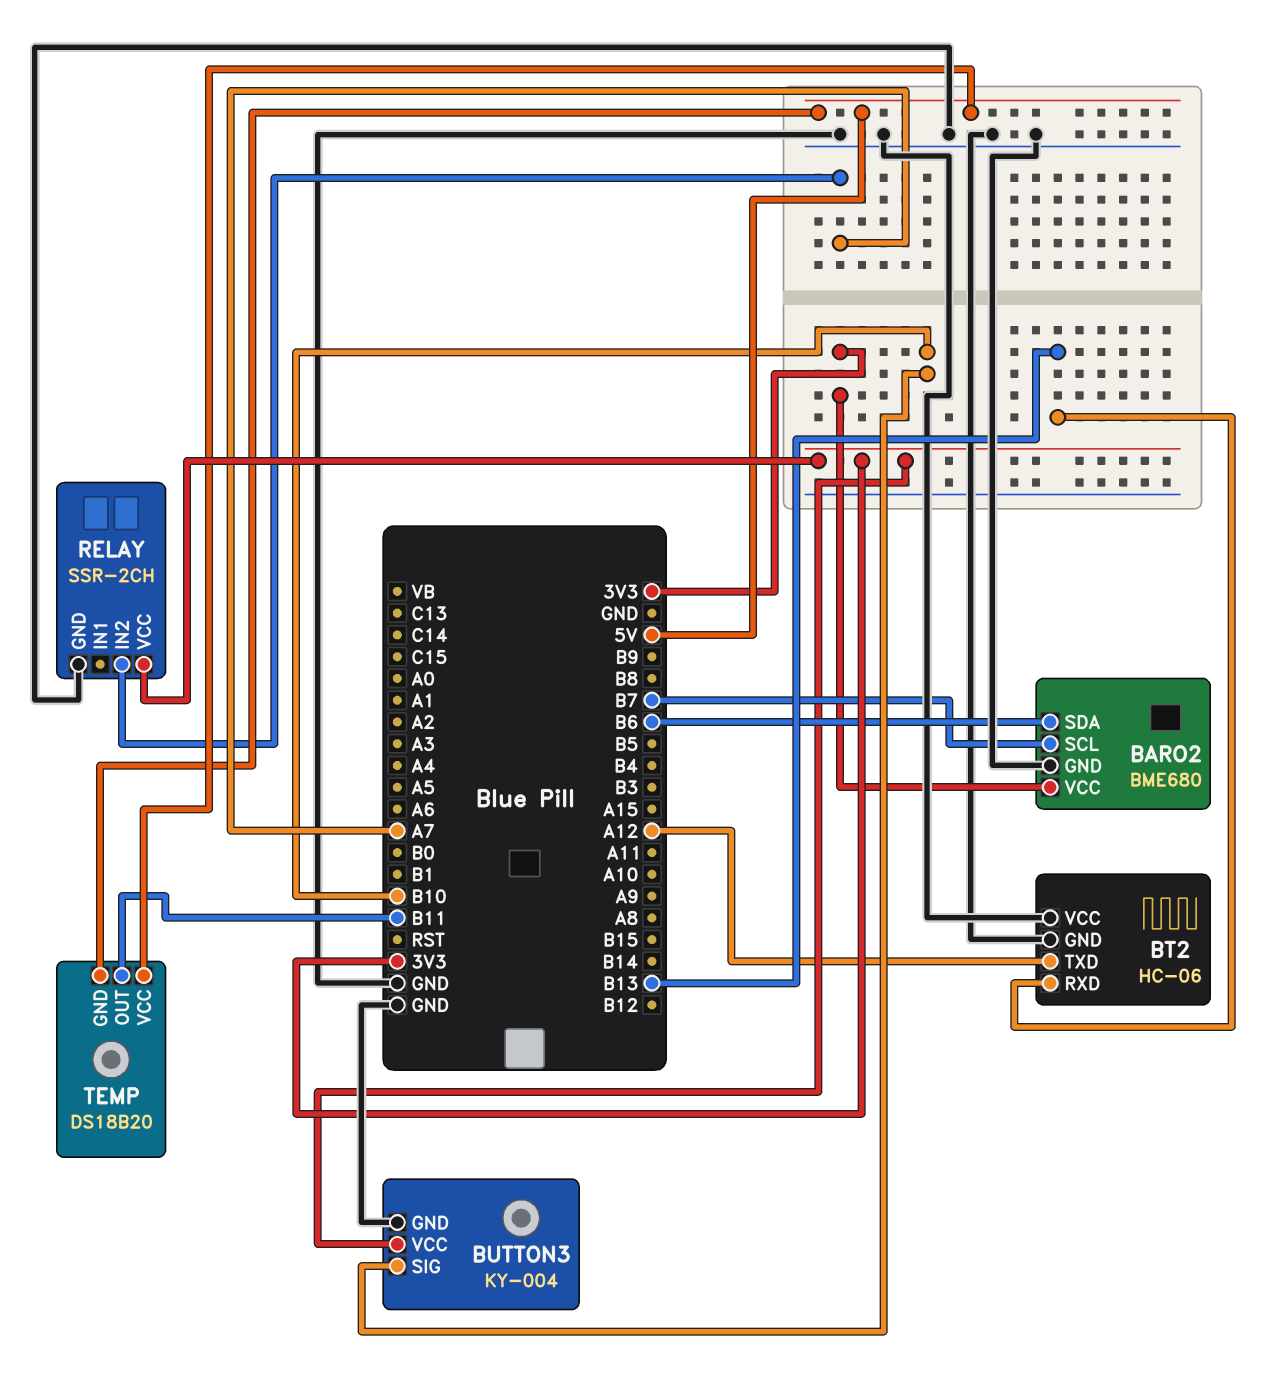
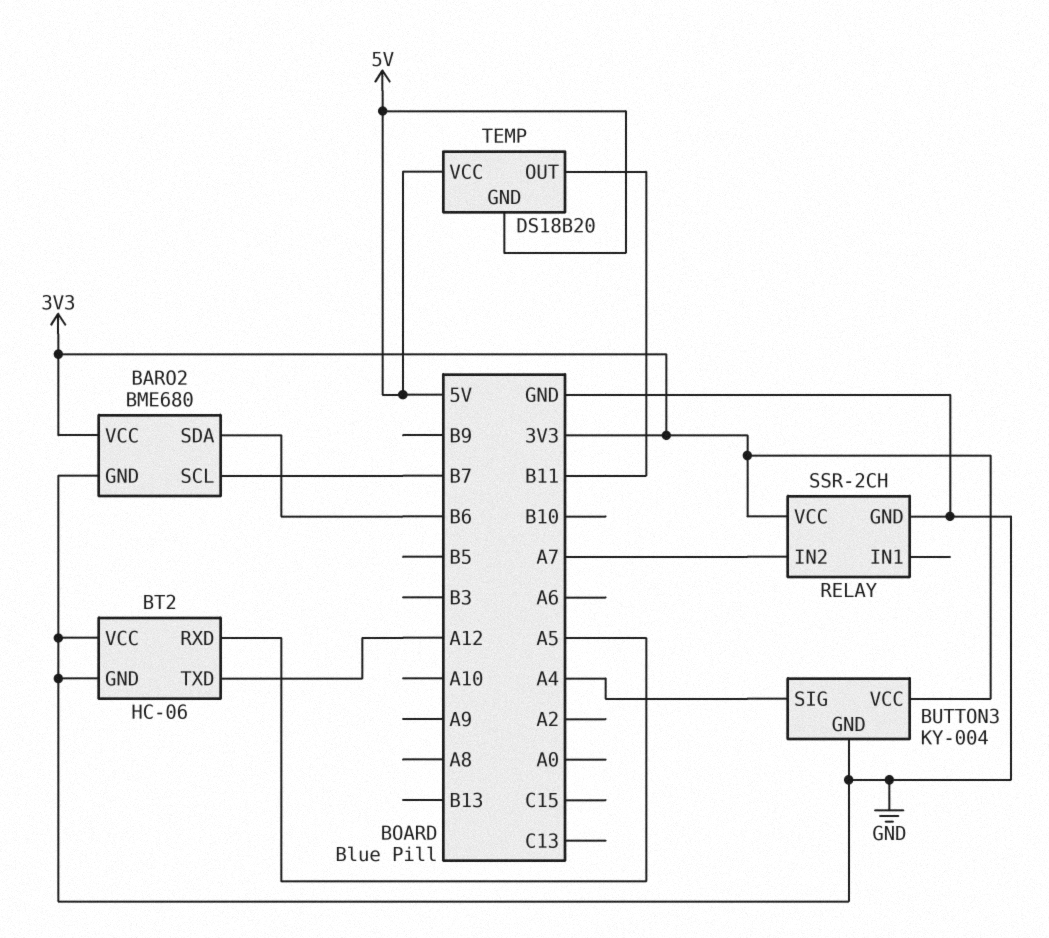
BT2 pin RXD: B13 -> A5
BUTTON3 pin SIG: B10 -> A4

